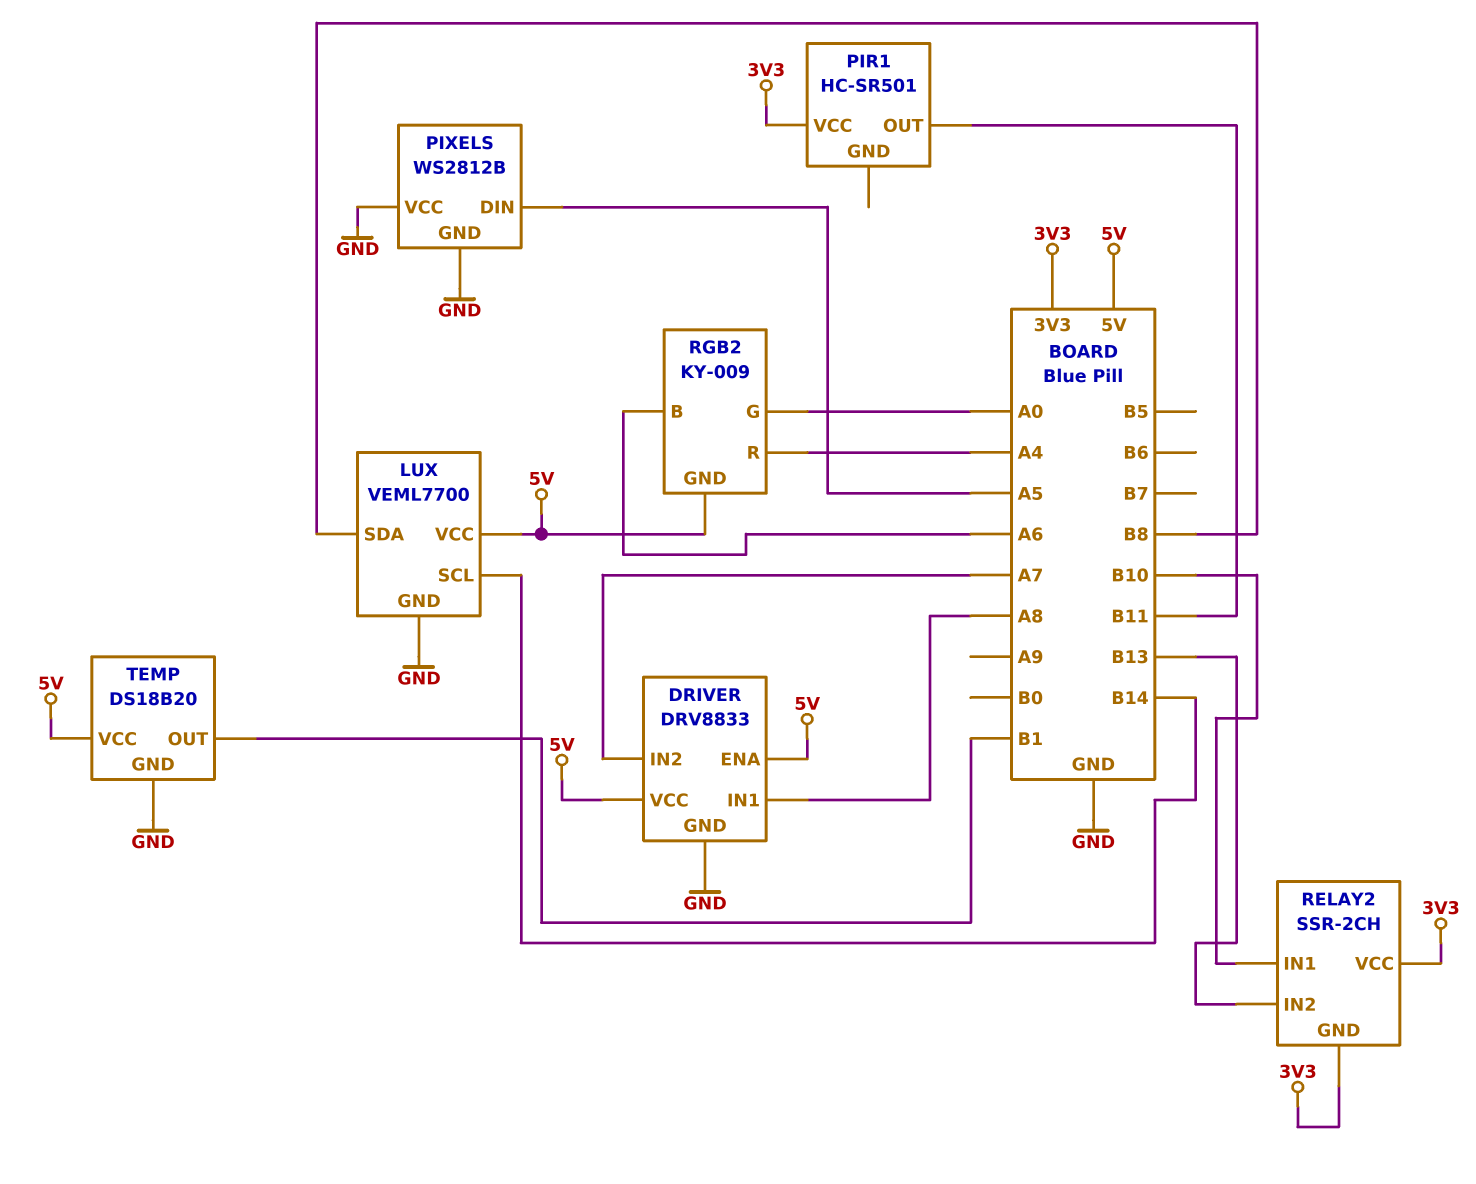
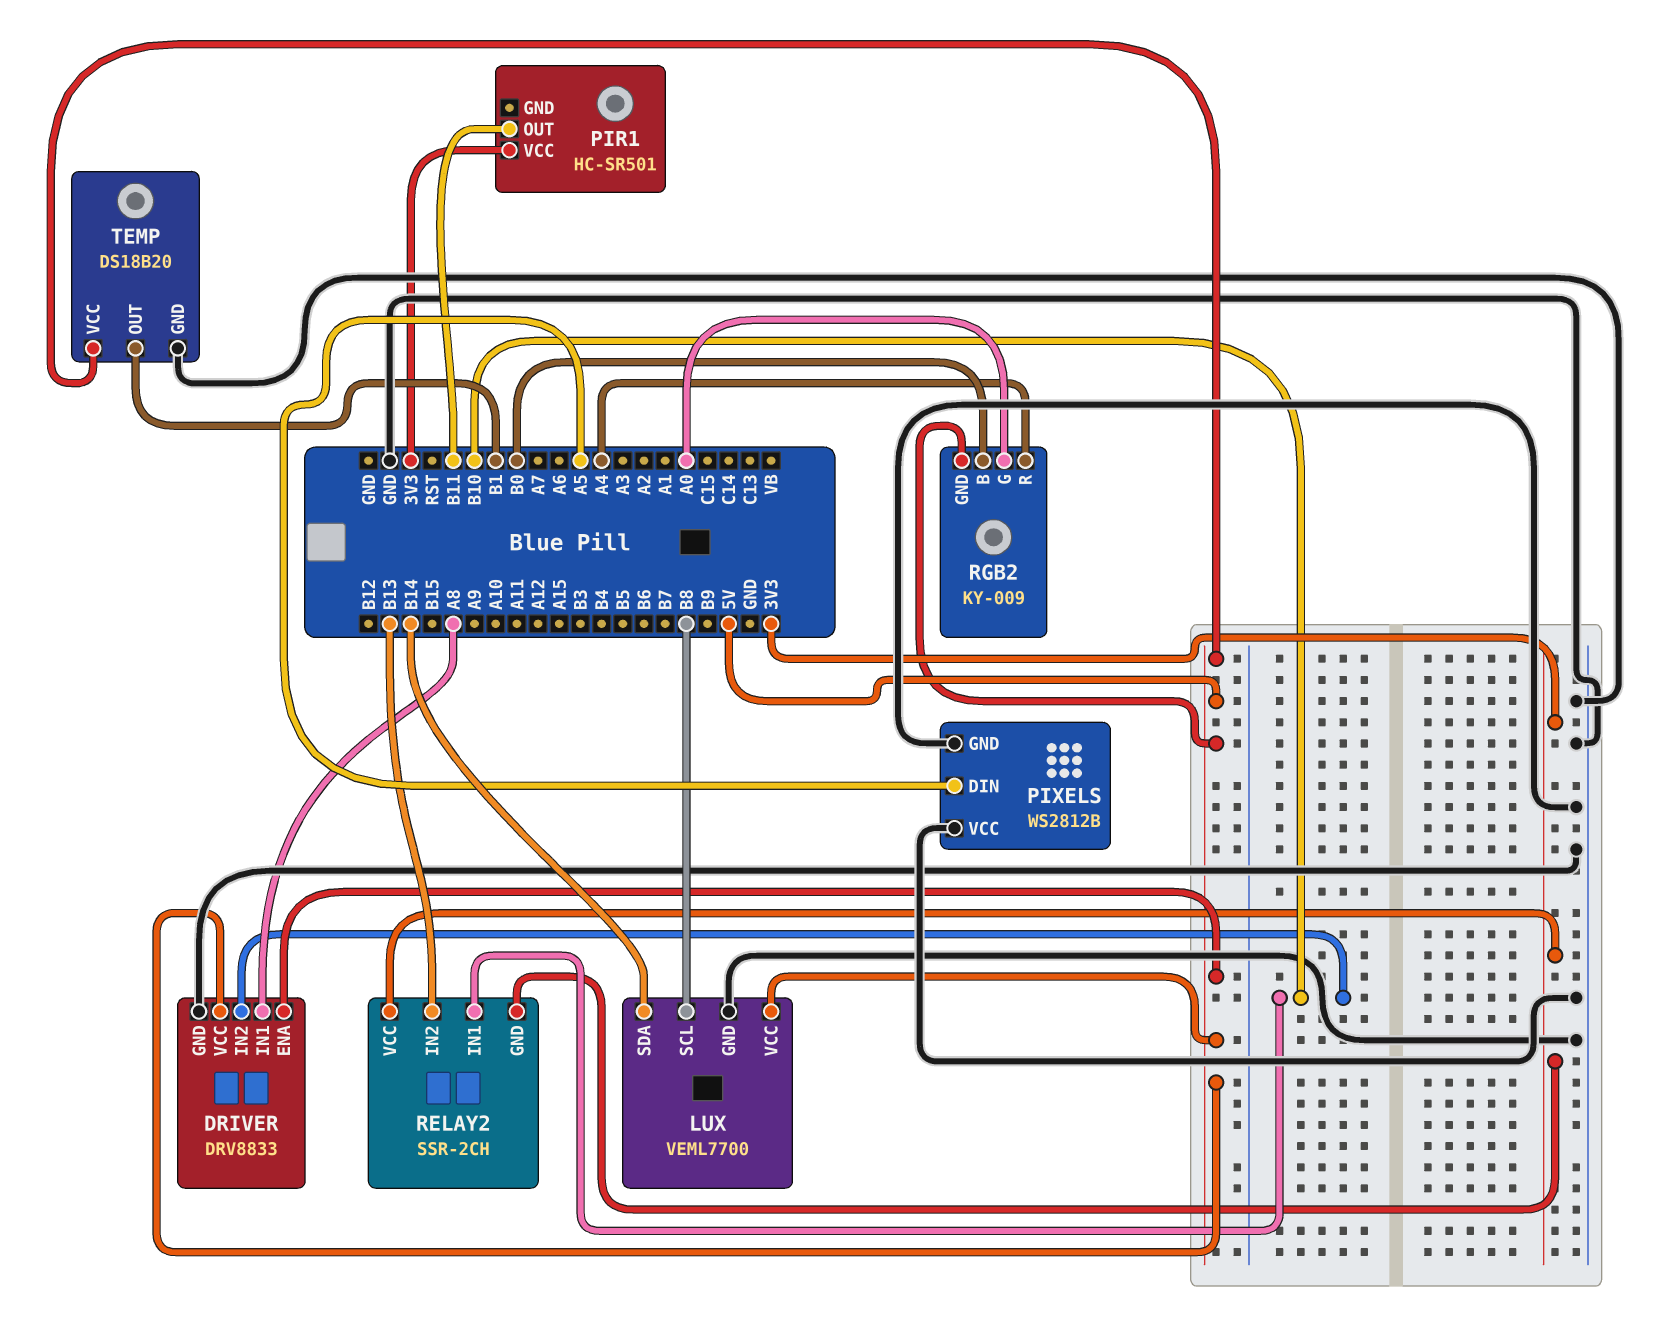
DRIVER pin IN2: A7 -> B10
LUX pin SCL: B14 -> B8
LUX pin SDA: B8 -> B14
RGB2 pin B: A6 -> B0

